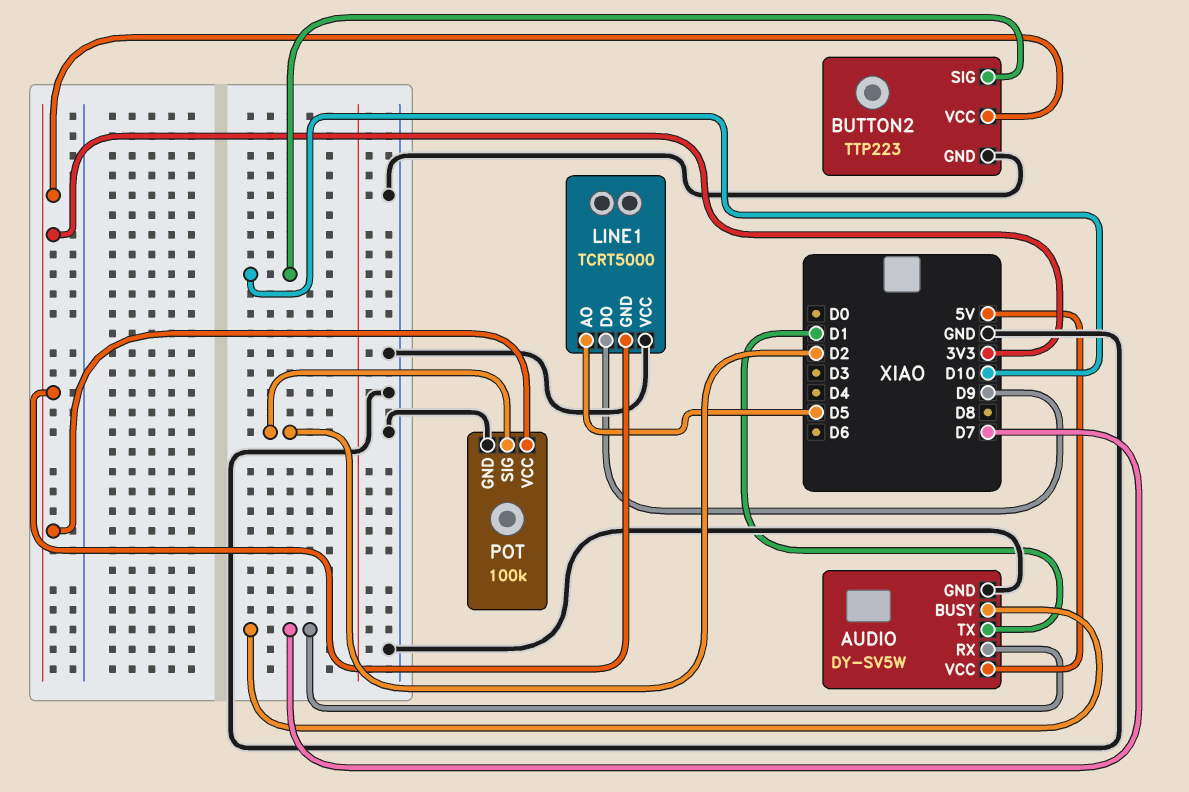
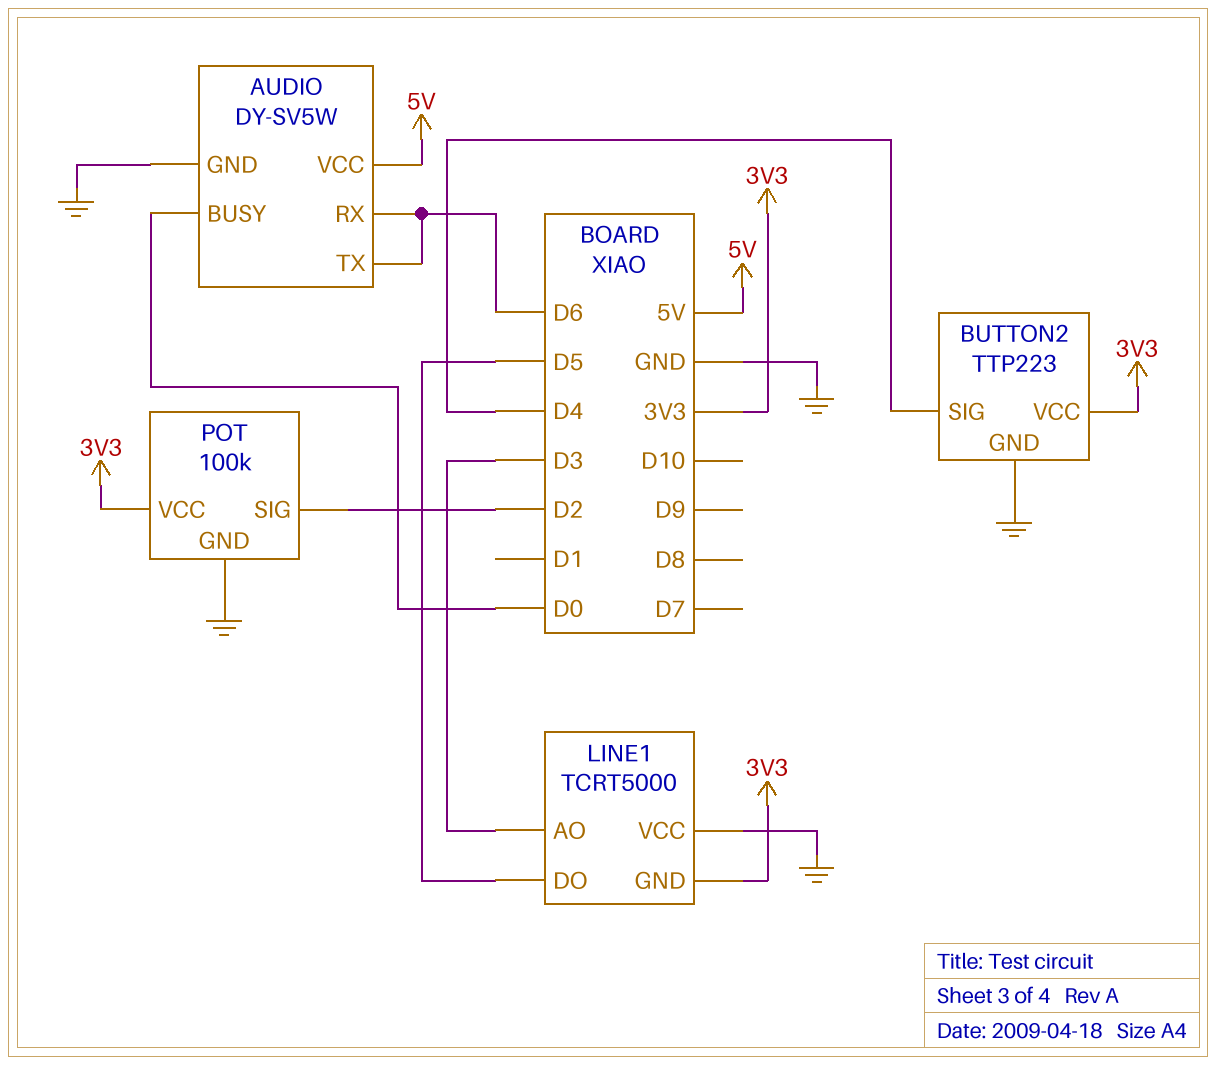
AUDIO pin BUSY: D7 -> D0
AUDIO pin RX: D7 -> D6
AUDIO pin TX: D1 -> D6
BUTTON2 pin SIG: D10 -> D4
LINE1 pin AO: D5 -> D3
LINE1 pin DO: D9 -> D5

